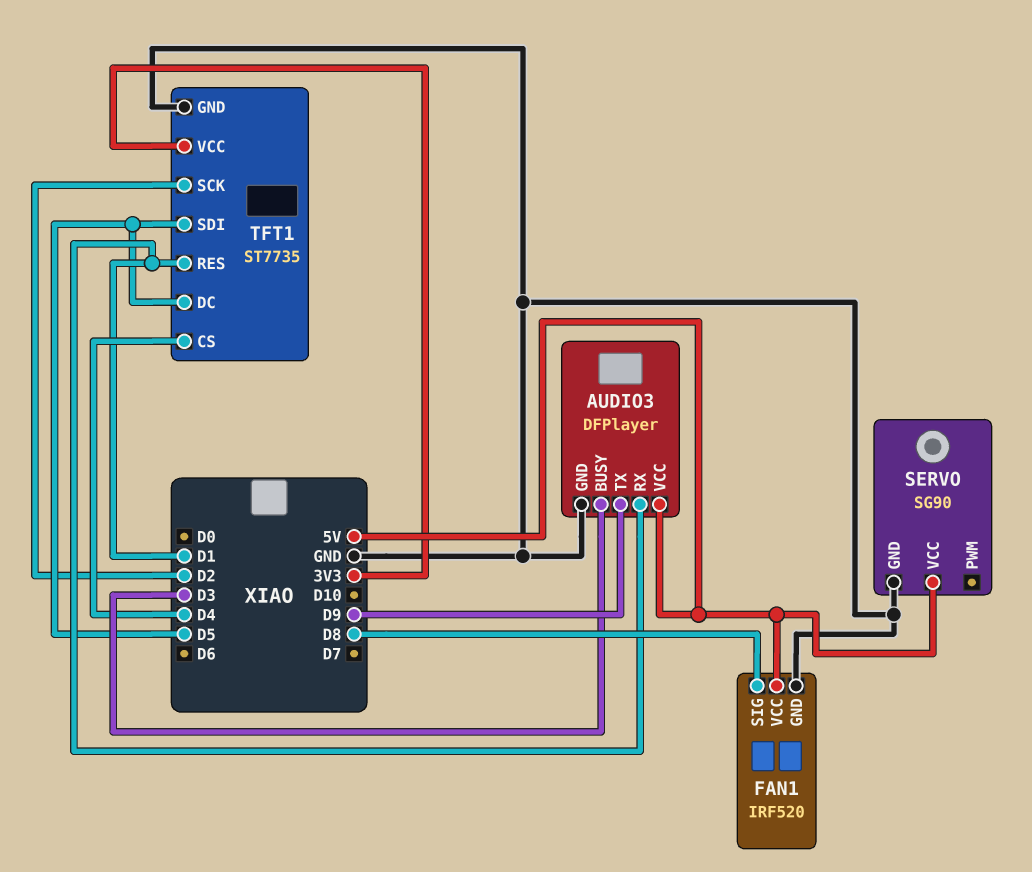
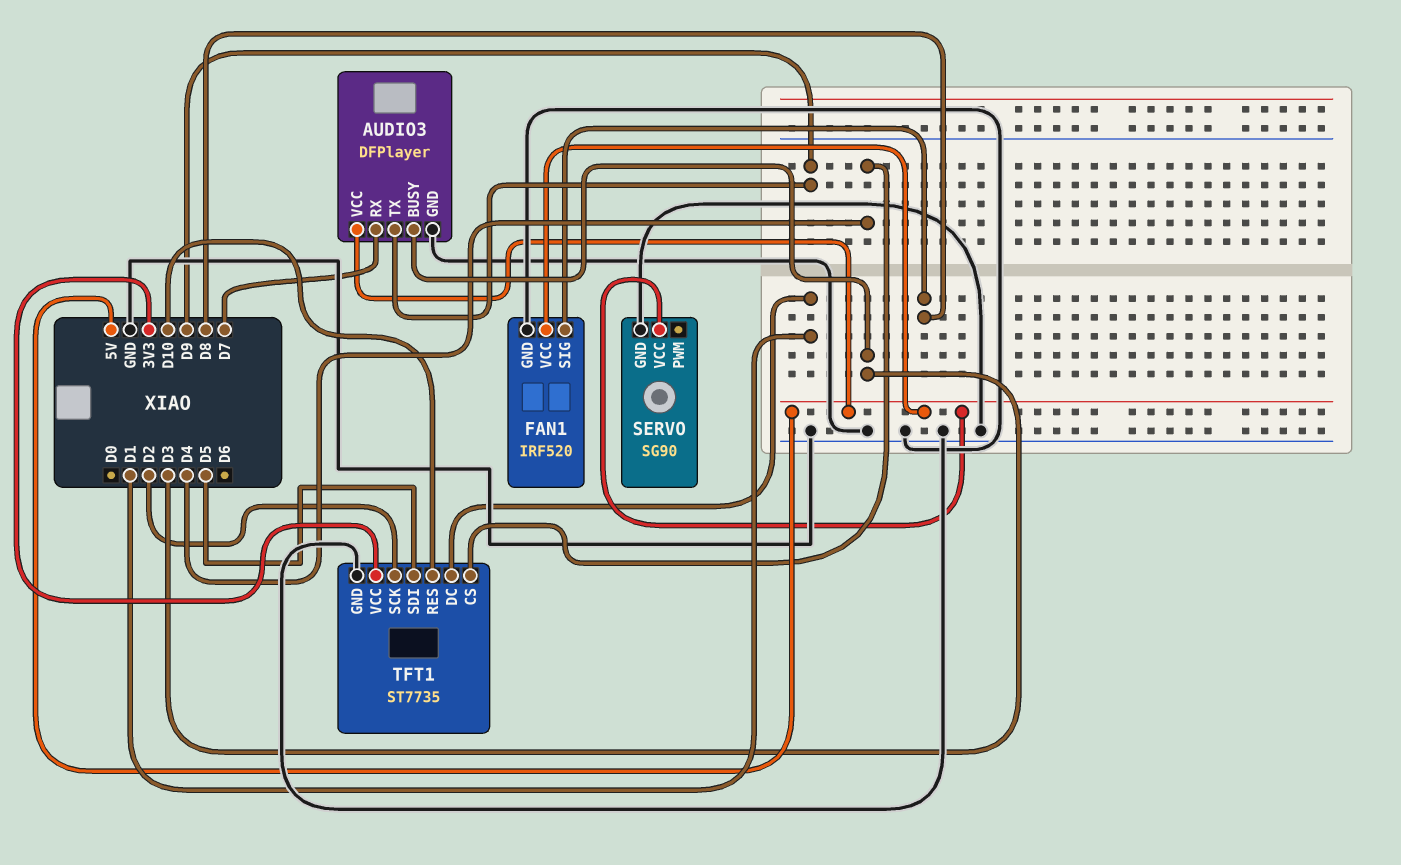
AUDIO3 pin RX: D1 -> D7
TFT1 pin DC: D5 -> D1
TFT1 pin RES: D1 -> D10

